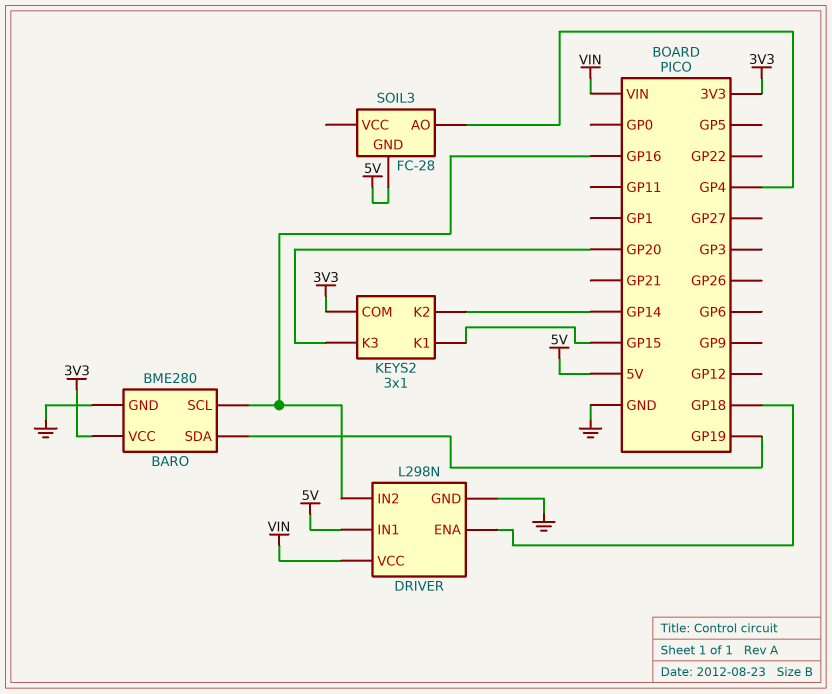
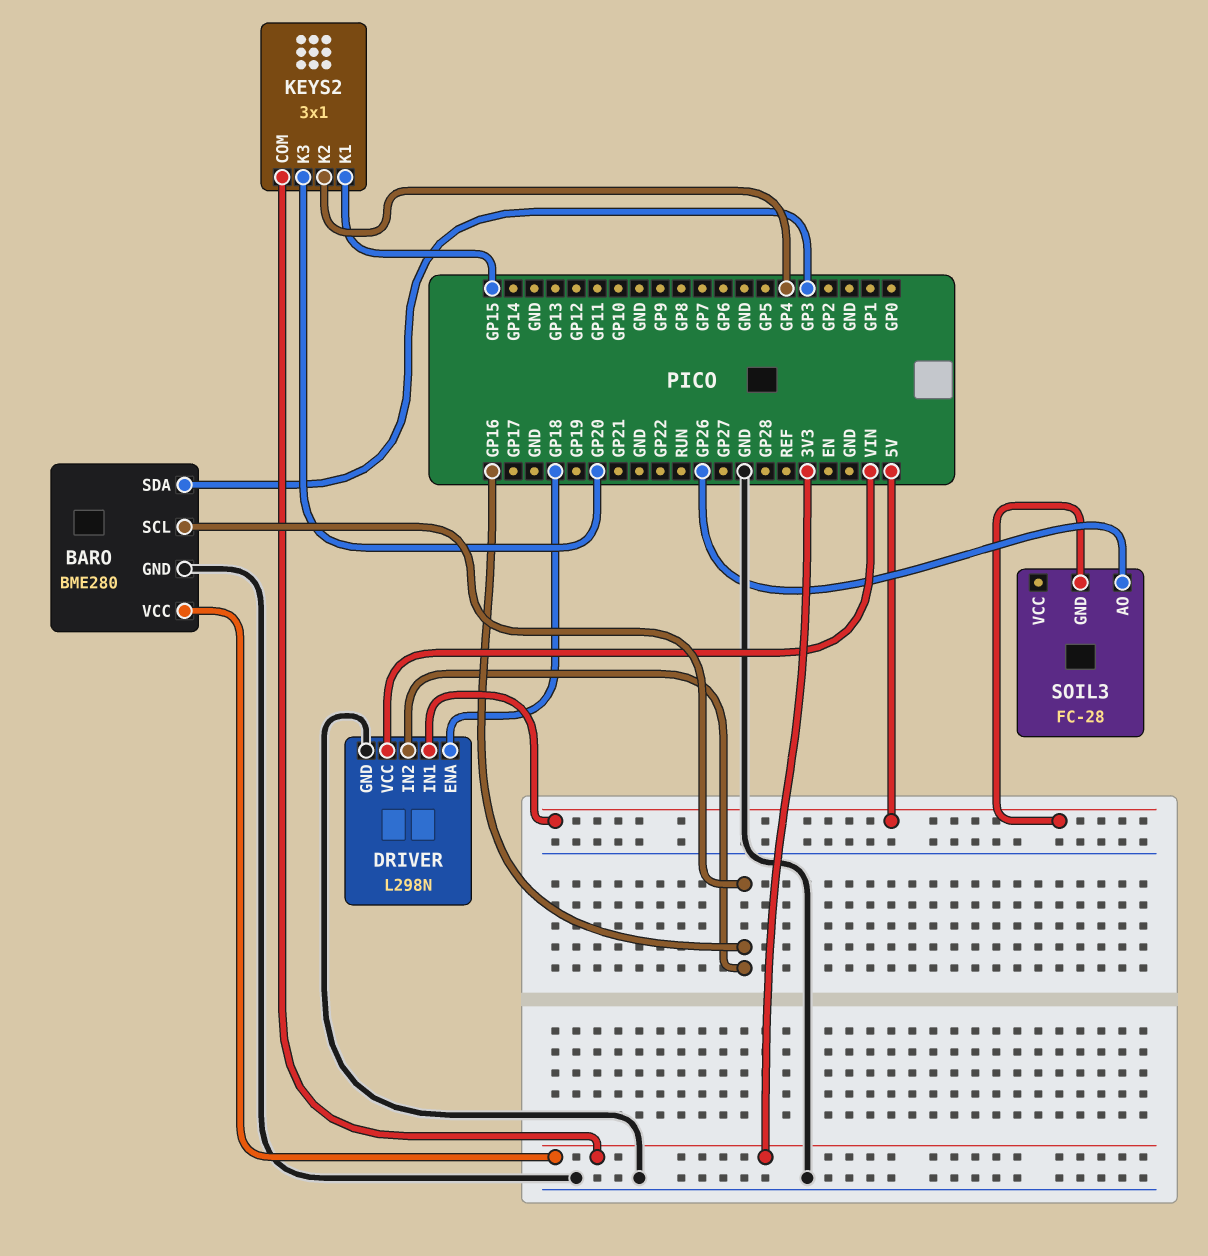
BARO pin SDA: GP19 -> GP3
KEYS2 pin K2: GP14 -> GP4
SOIL3 pin AO: GP4 -> GP26

